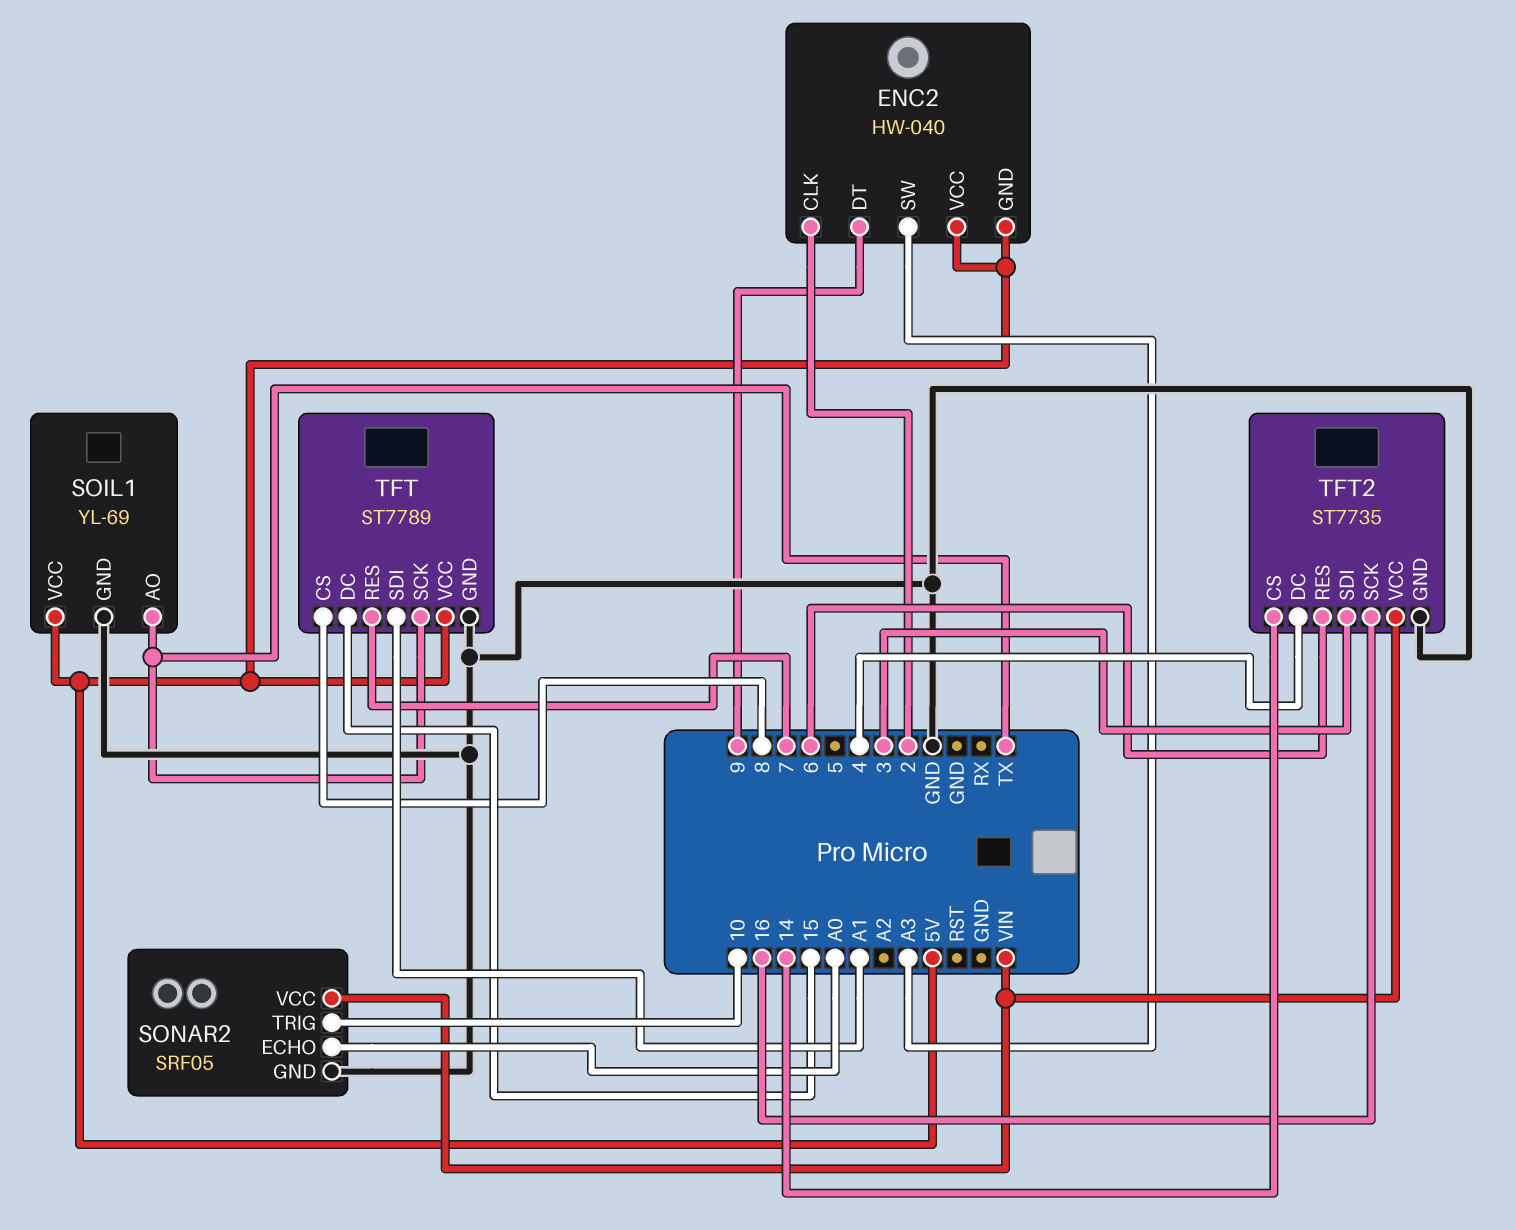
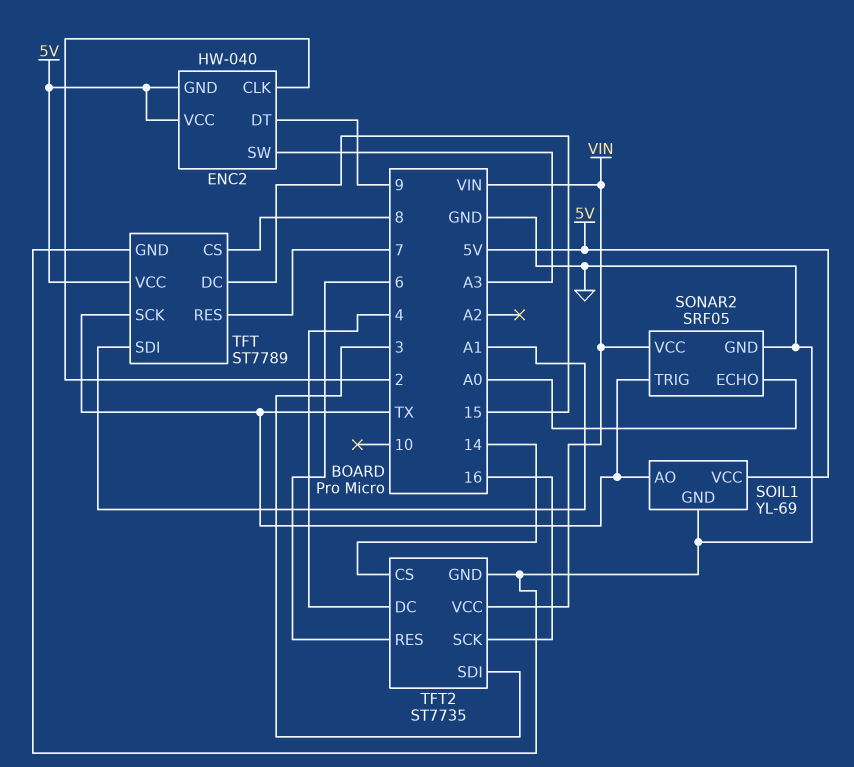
SONAR2 pin TRIG: 10 -> TX

